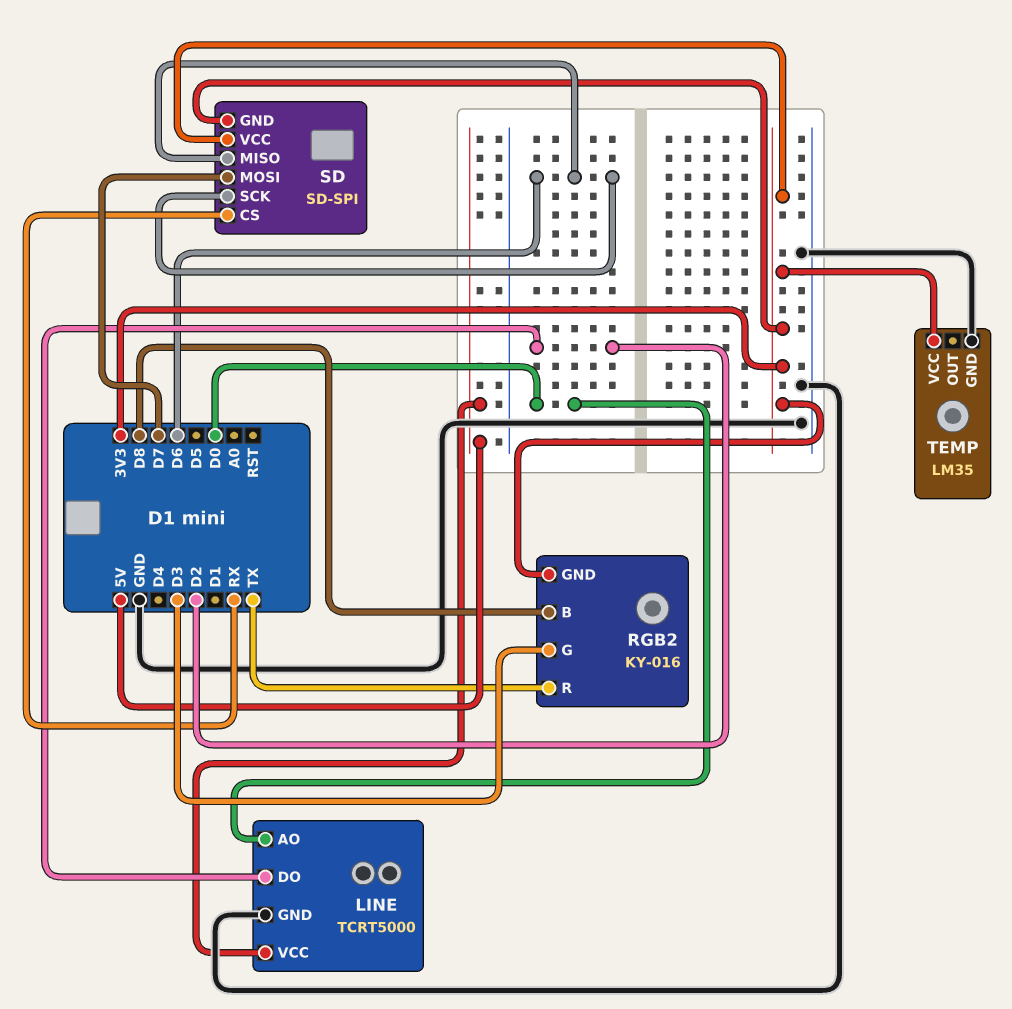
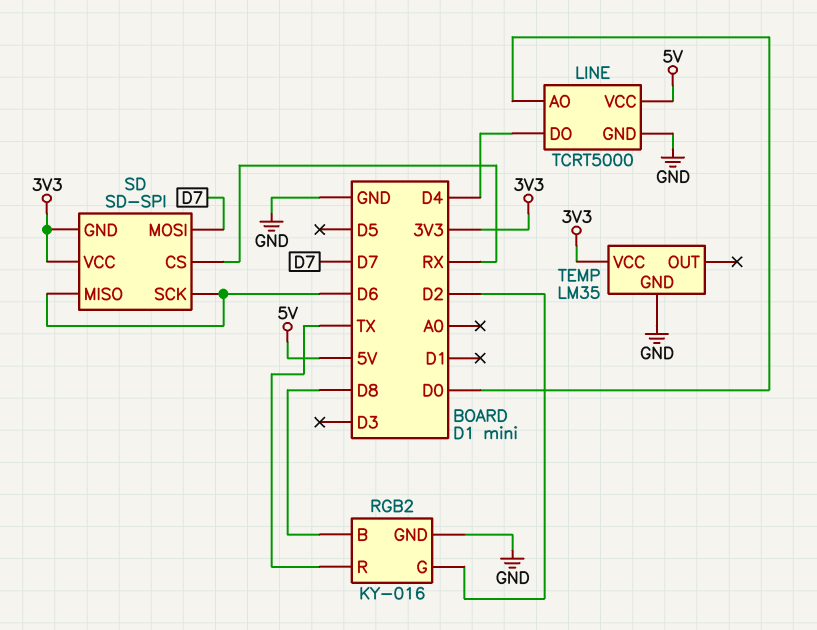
LINE pin DO: D2 -> D4
RGB2 pin G: D3 -> D2
RGB2 pin GND: 3V3 -> GND

